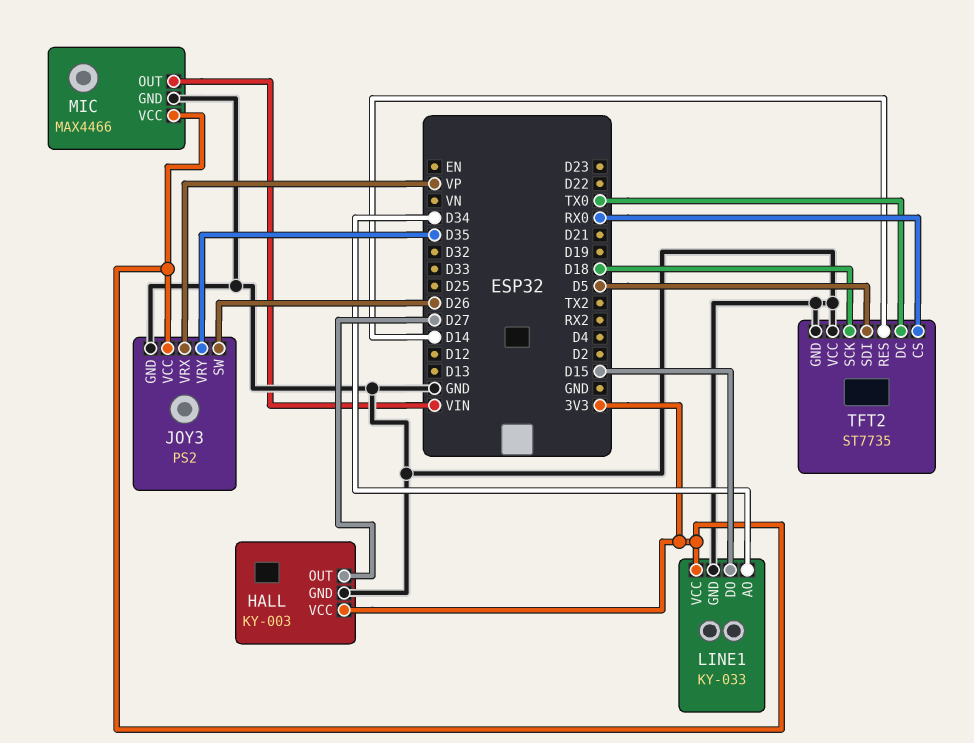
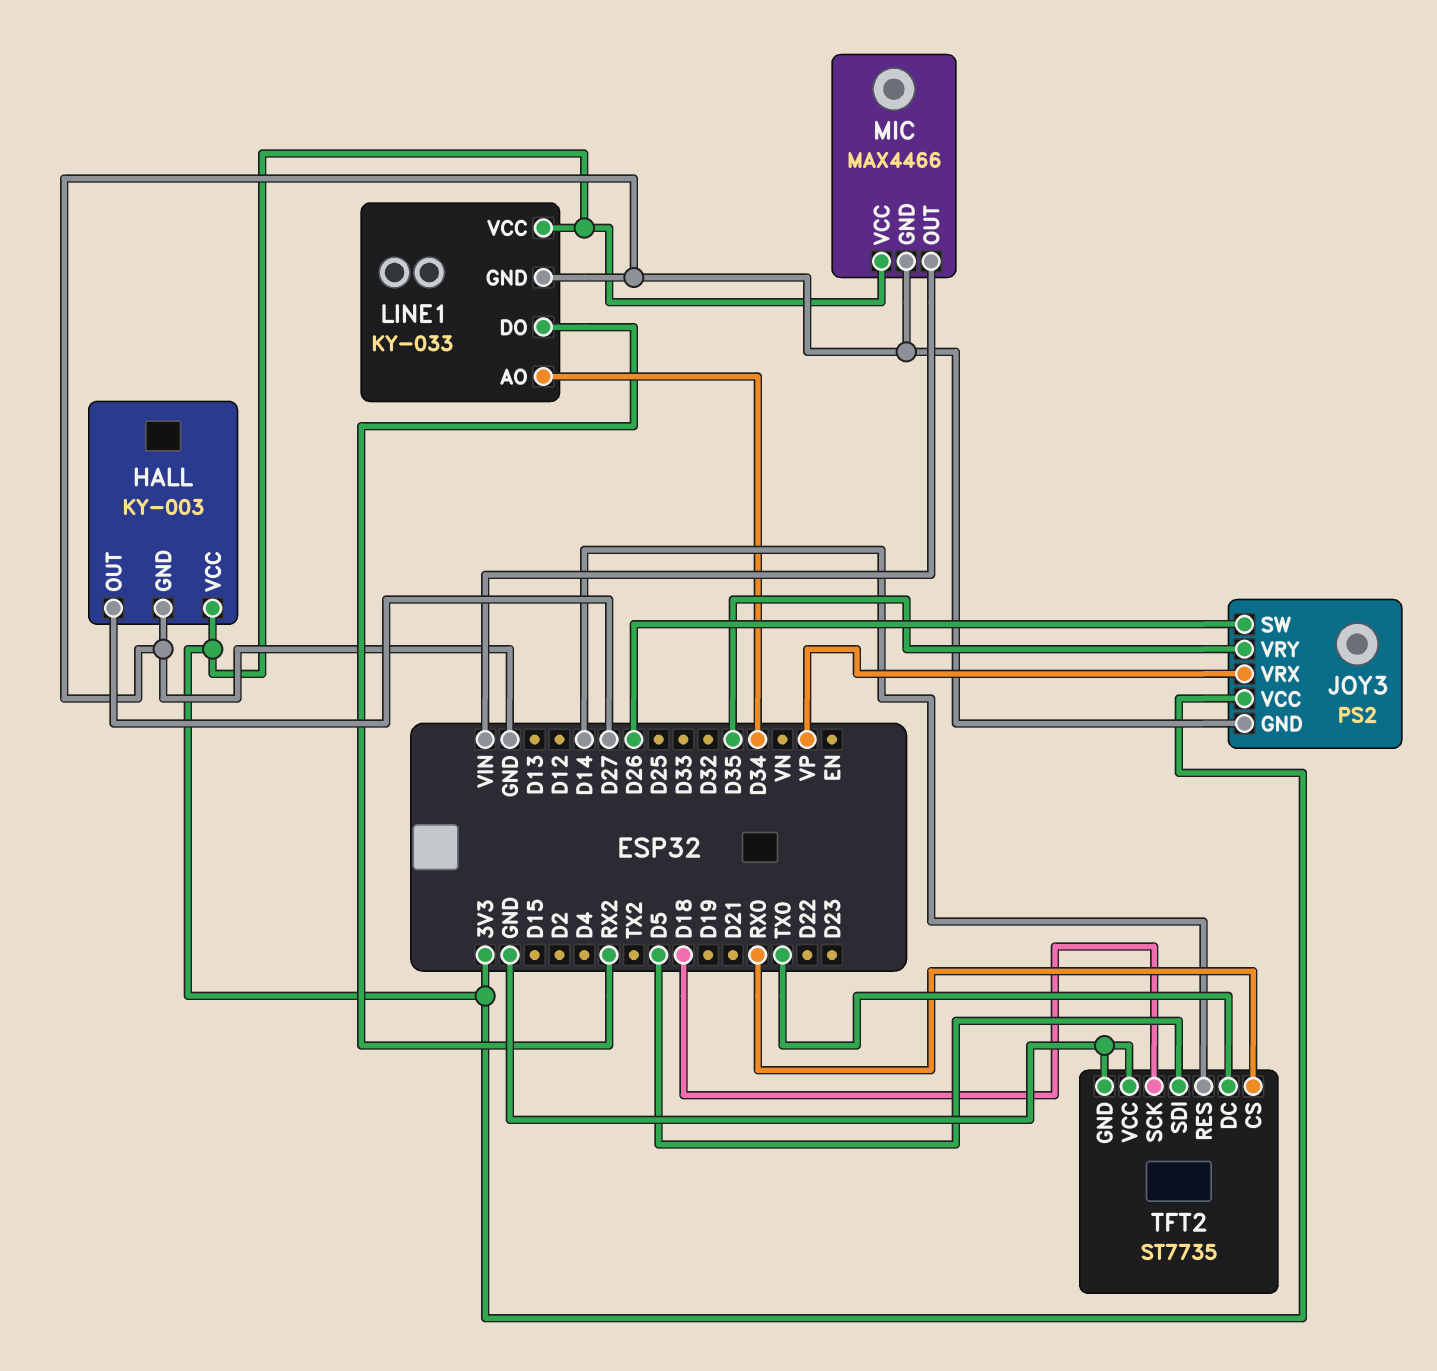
LINE1 pin DO: D15 -> RX2

